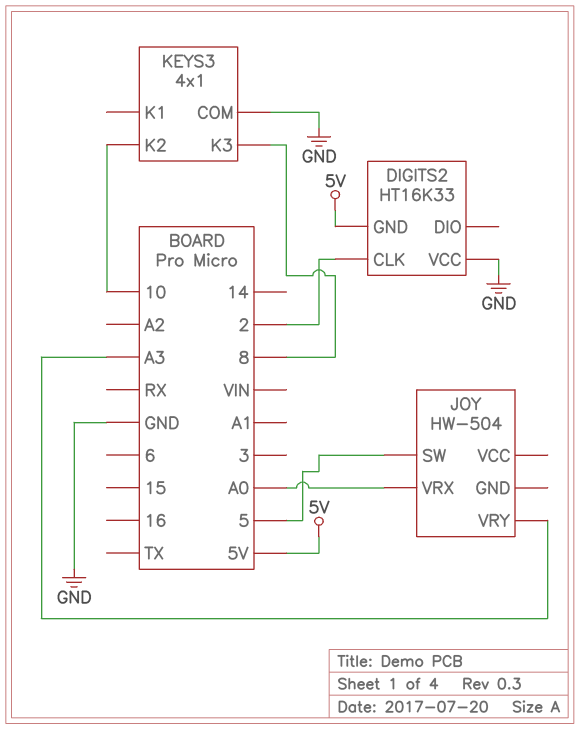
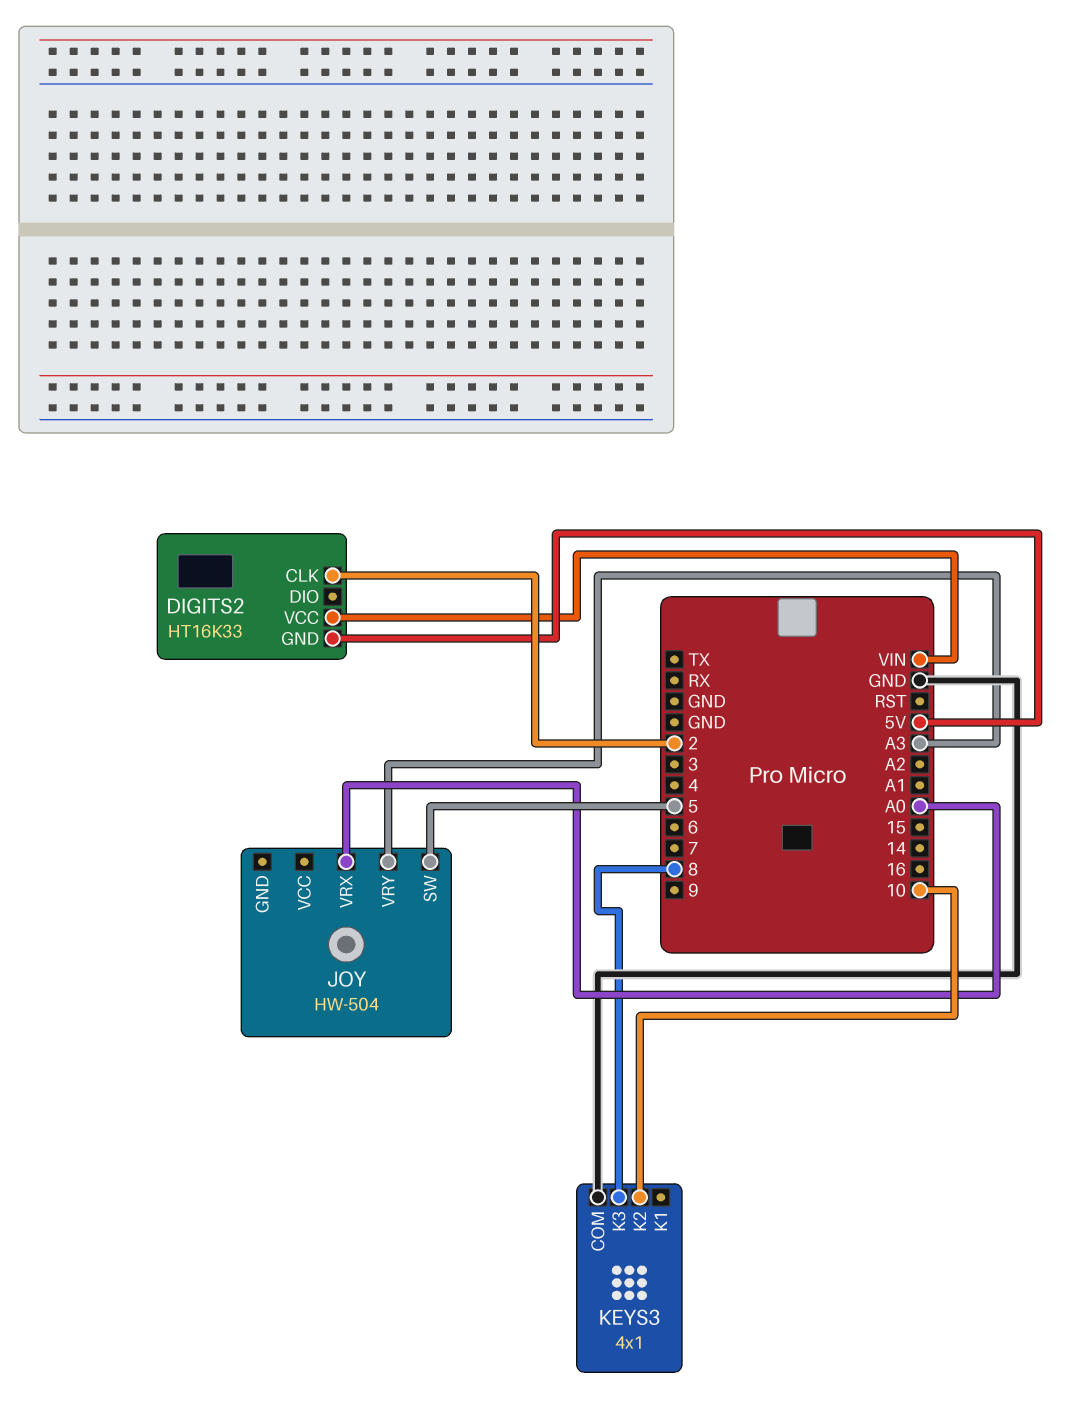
DIGITS2 pin VCC: GND -> VIN

